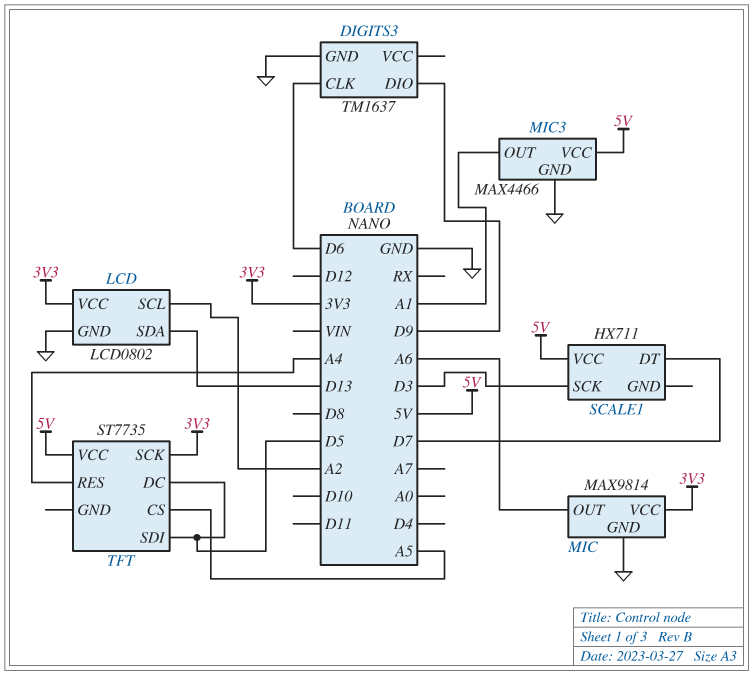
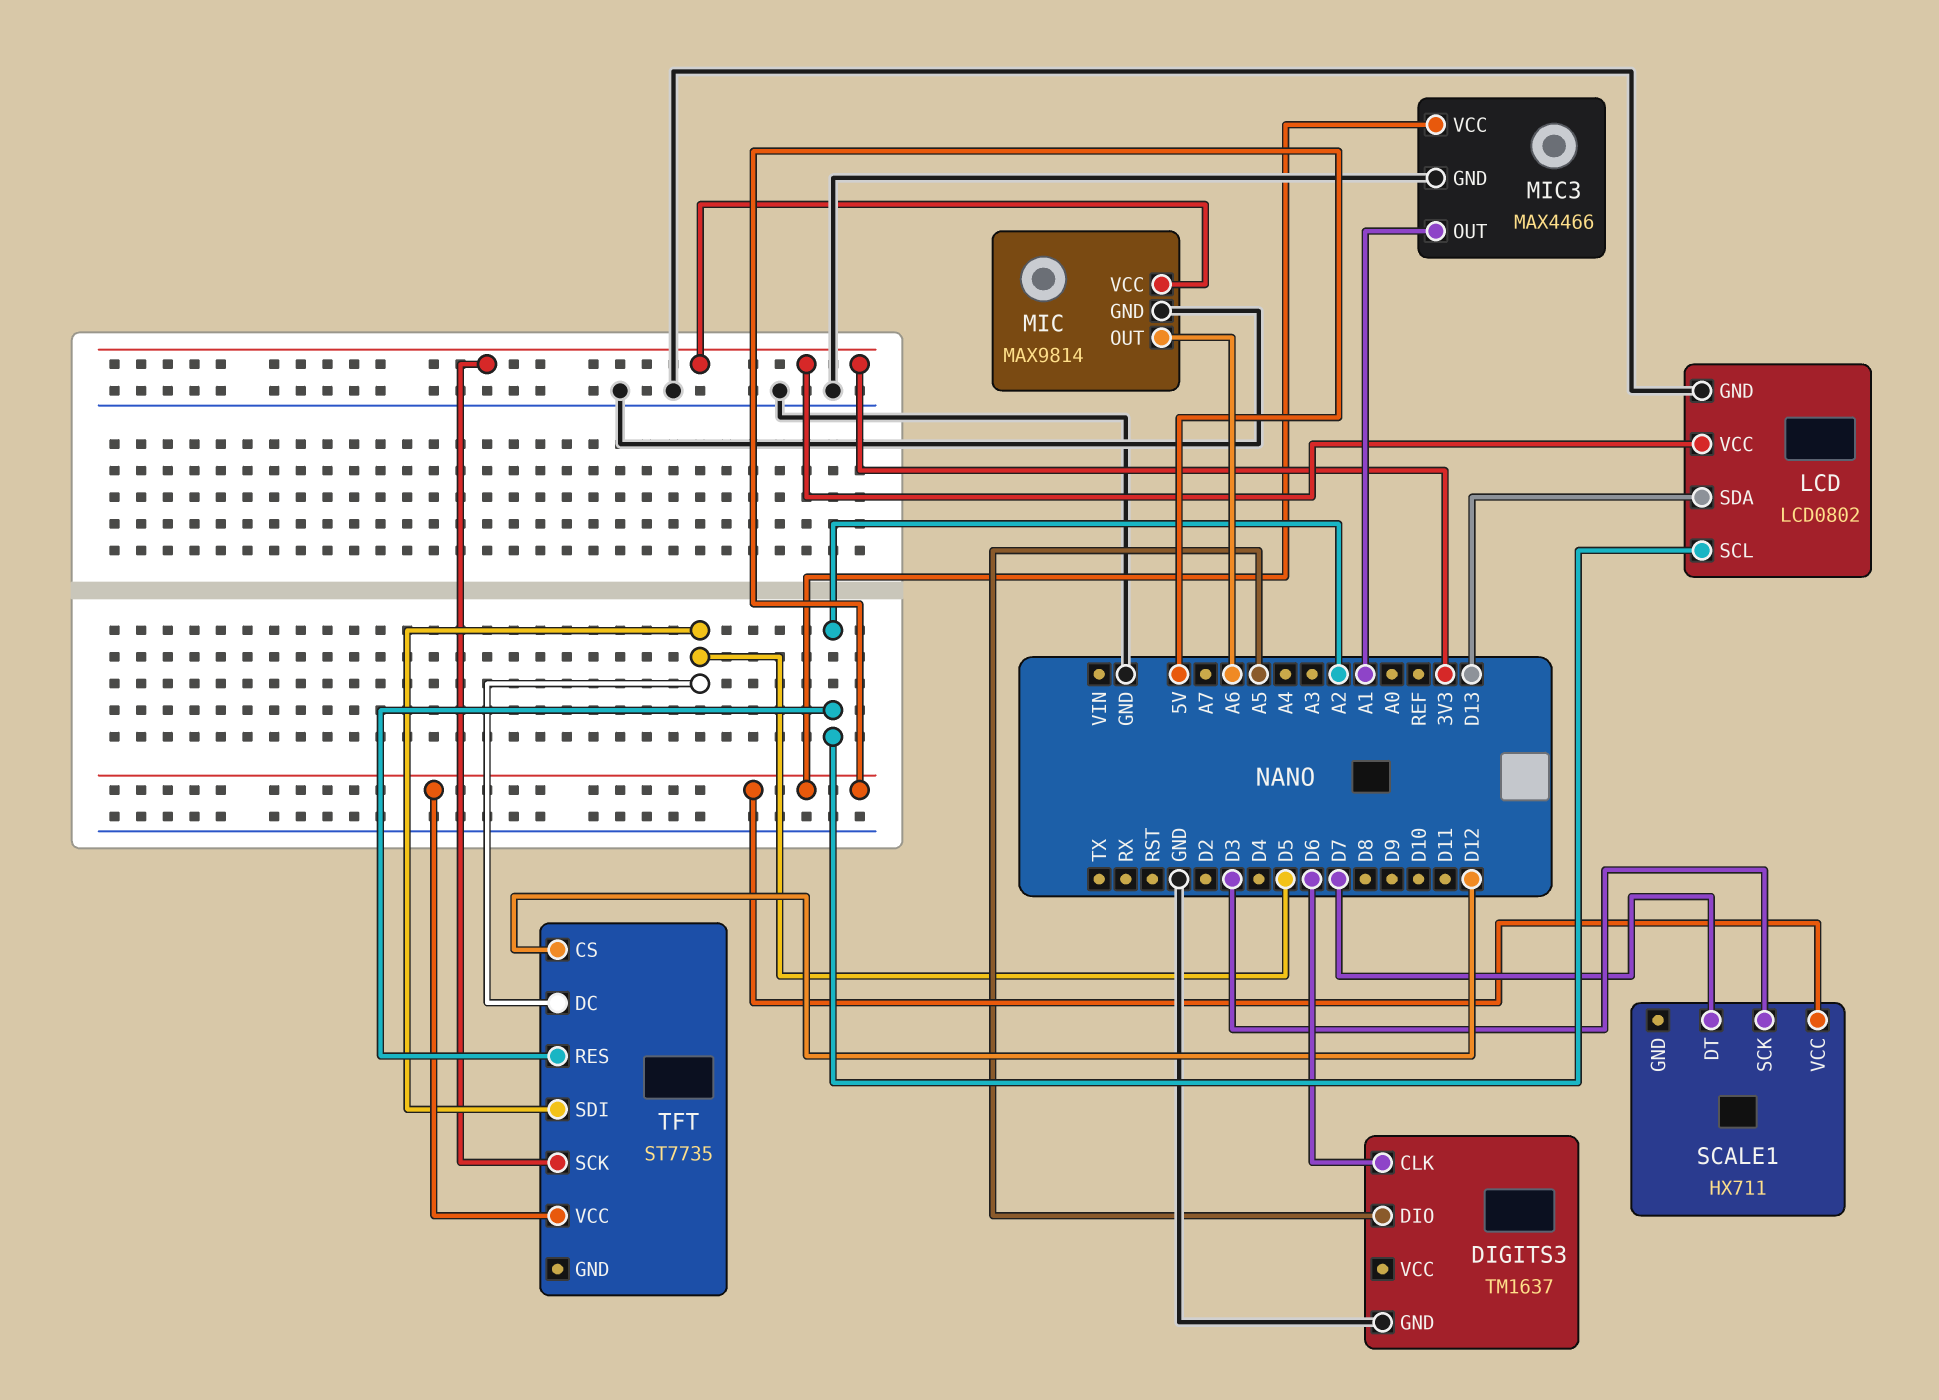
DIGITS3 pin DIO: D9 -> A5
TFT pin CS: A5 -> D12
TFT pin RES: A4 -> A2

